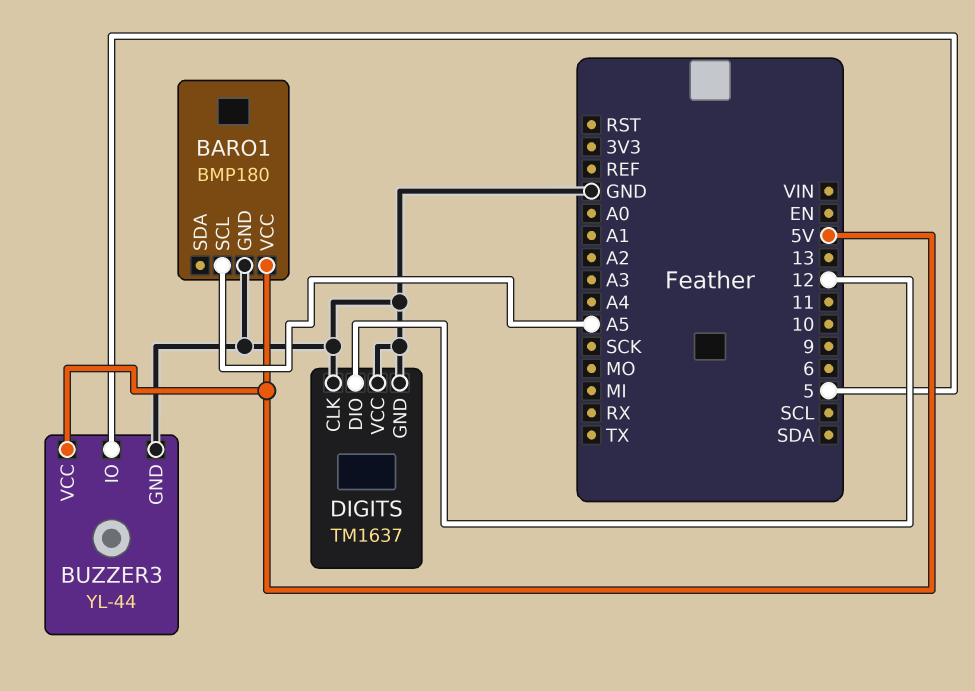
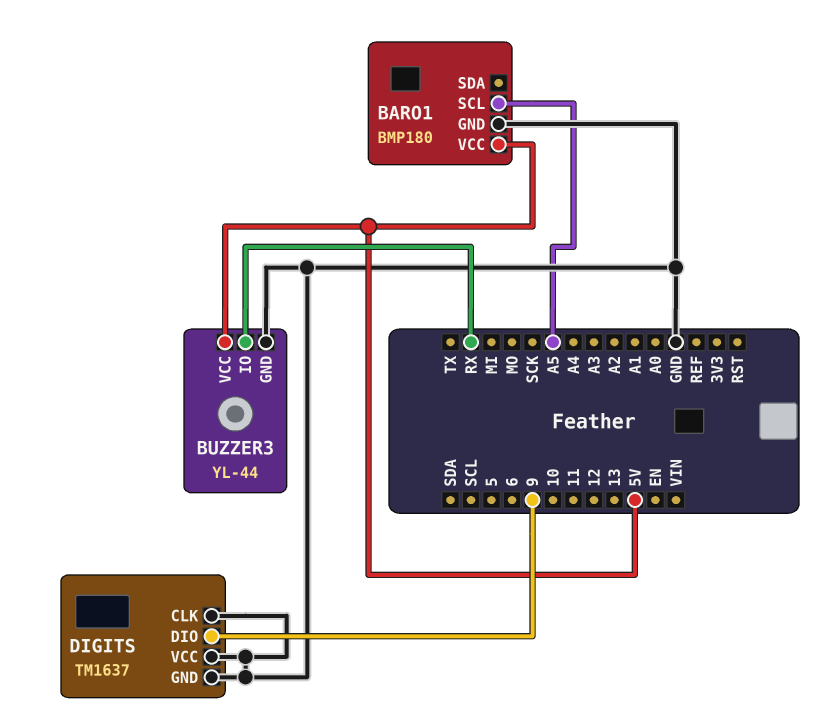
BUZZER3 pin IO: 5 -> RX
DIGITS pin DIO: 12 -> 9

